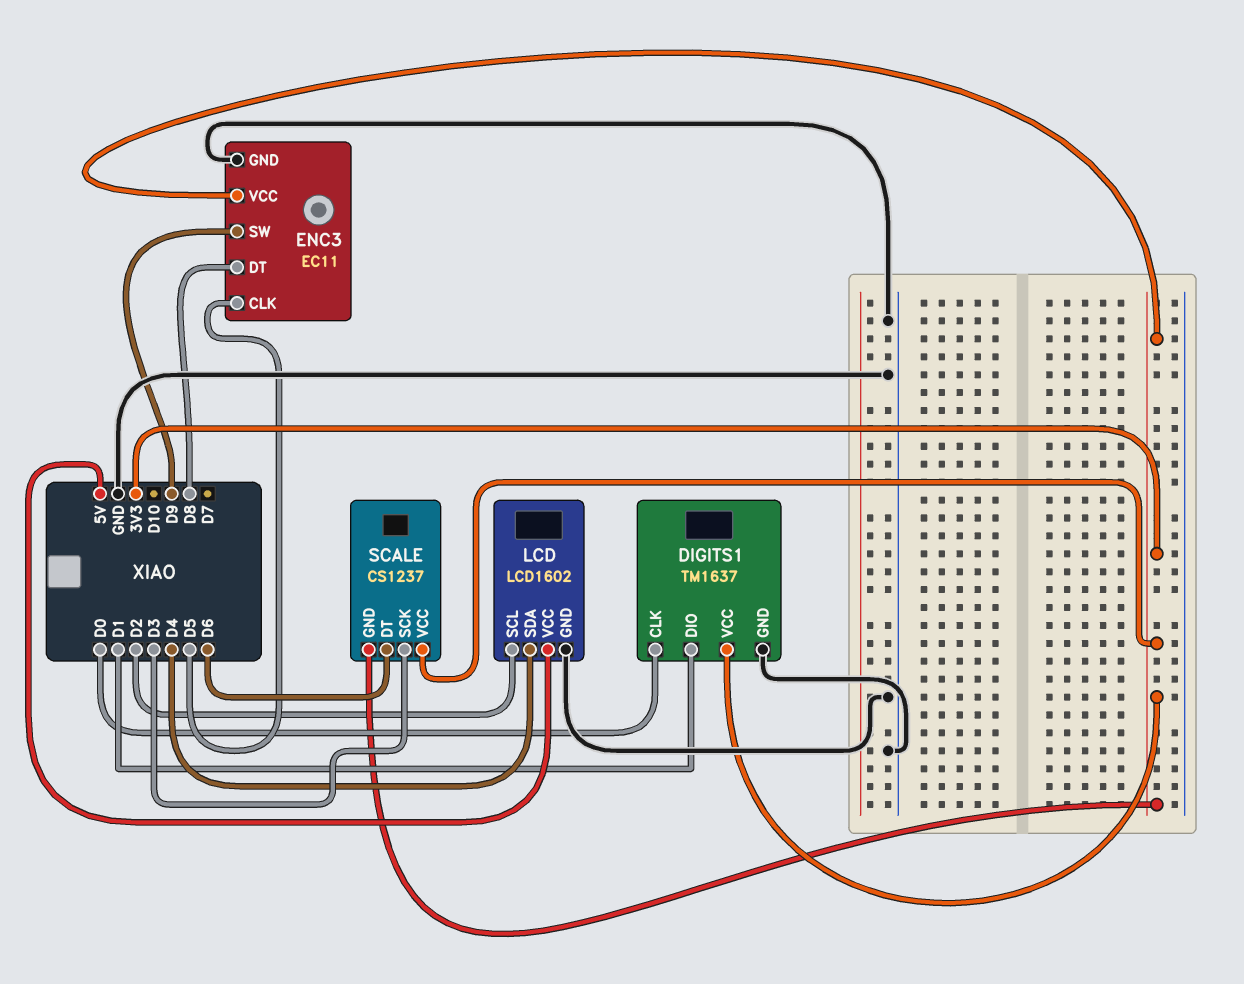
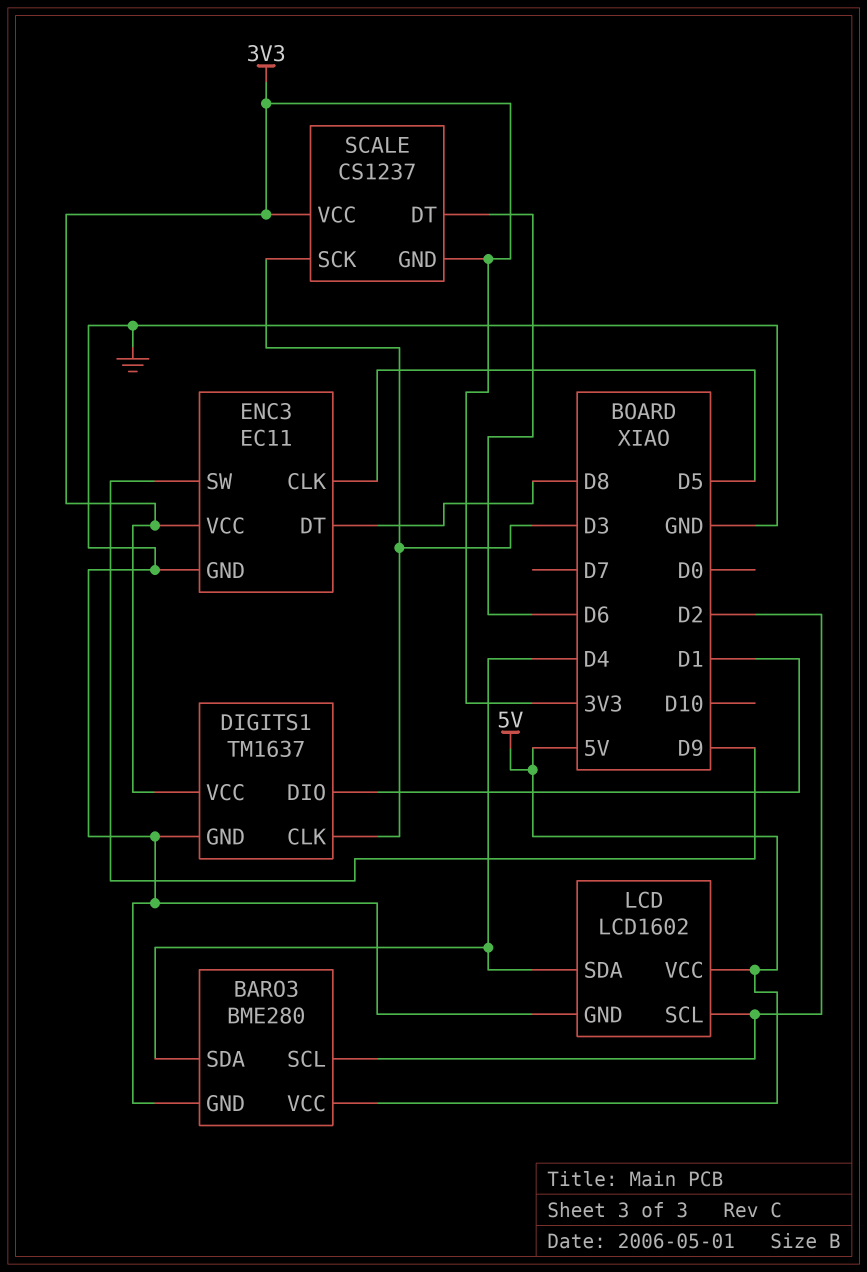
BARO3: none -> BME280
BARO3 pin GND: none -> GND
BARO3 pin SCL: none -> D2
BARO3 pin SDA: none -> D4
BARO3 pin VCC: none -> 5V
DIGITS1 pin CLK: D0 -> D3

